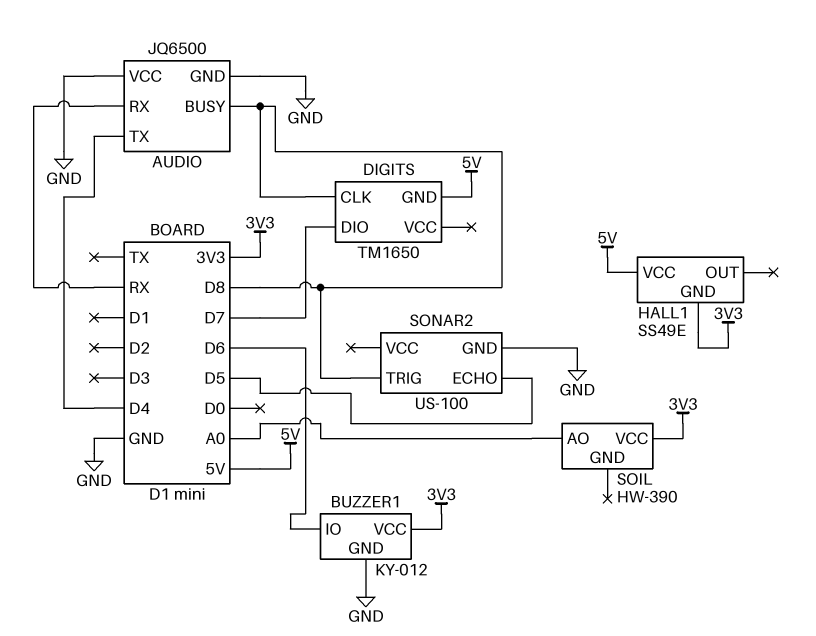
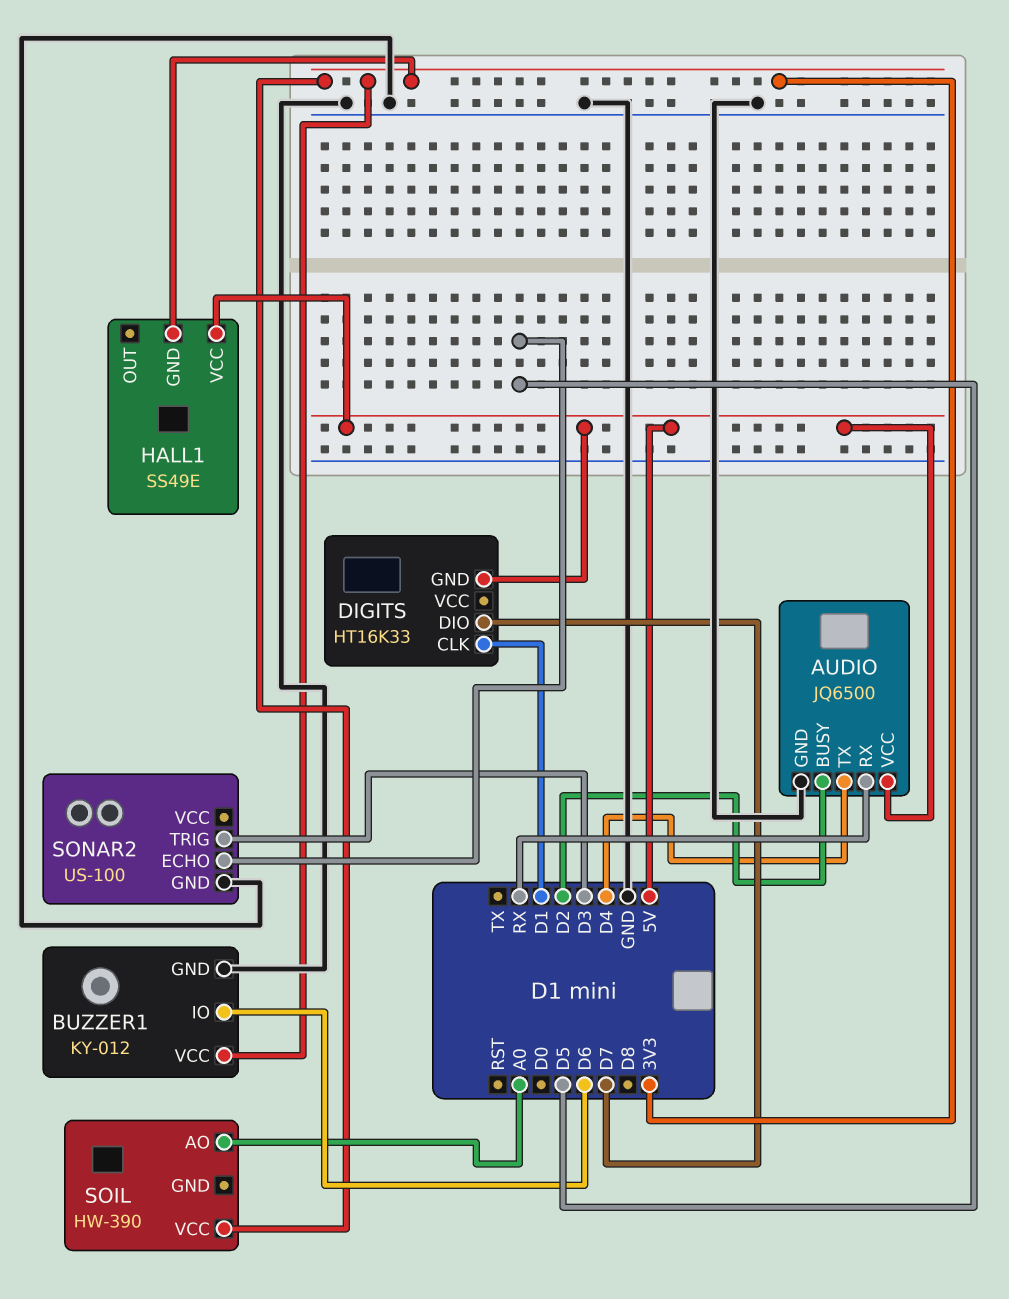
AUDIO pin BUSY: D8 -> D2
AUDIO pin VCC: GND -> 5V
DIGITS: TM1650 -> HT16K33
DIGITS pin CLK: D8 -> D1
SONAR2 pin TRIG: D8 -> D3

